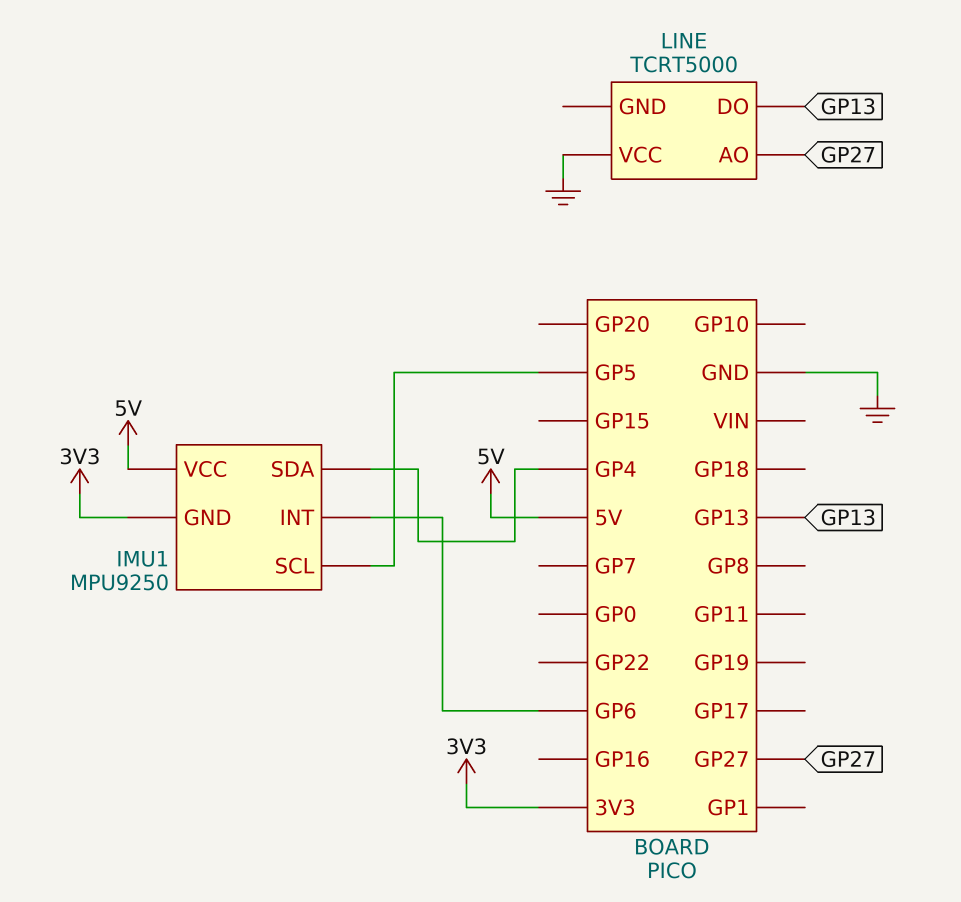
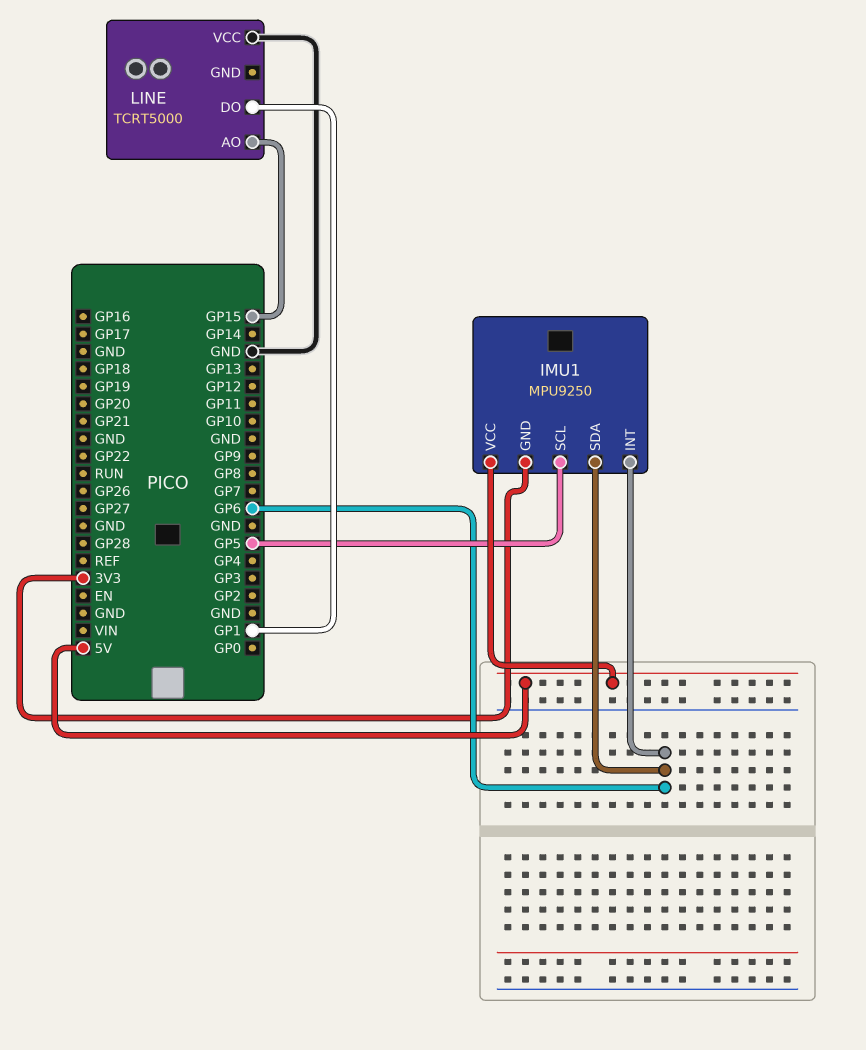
IMU1 pin SDA: GP4 -> GP6
LINE pin AO: GP27 -> GP15
LINE pin DO: GP13 -> GP1

